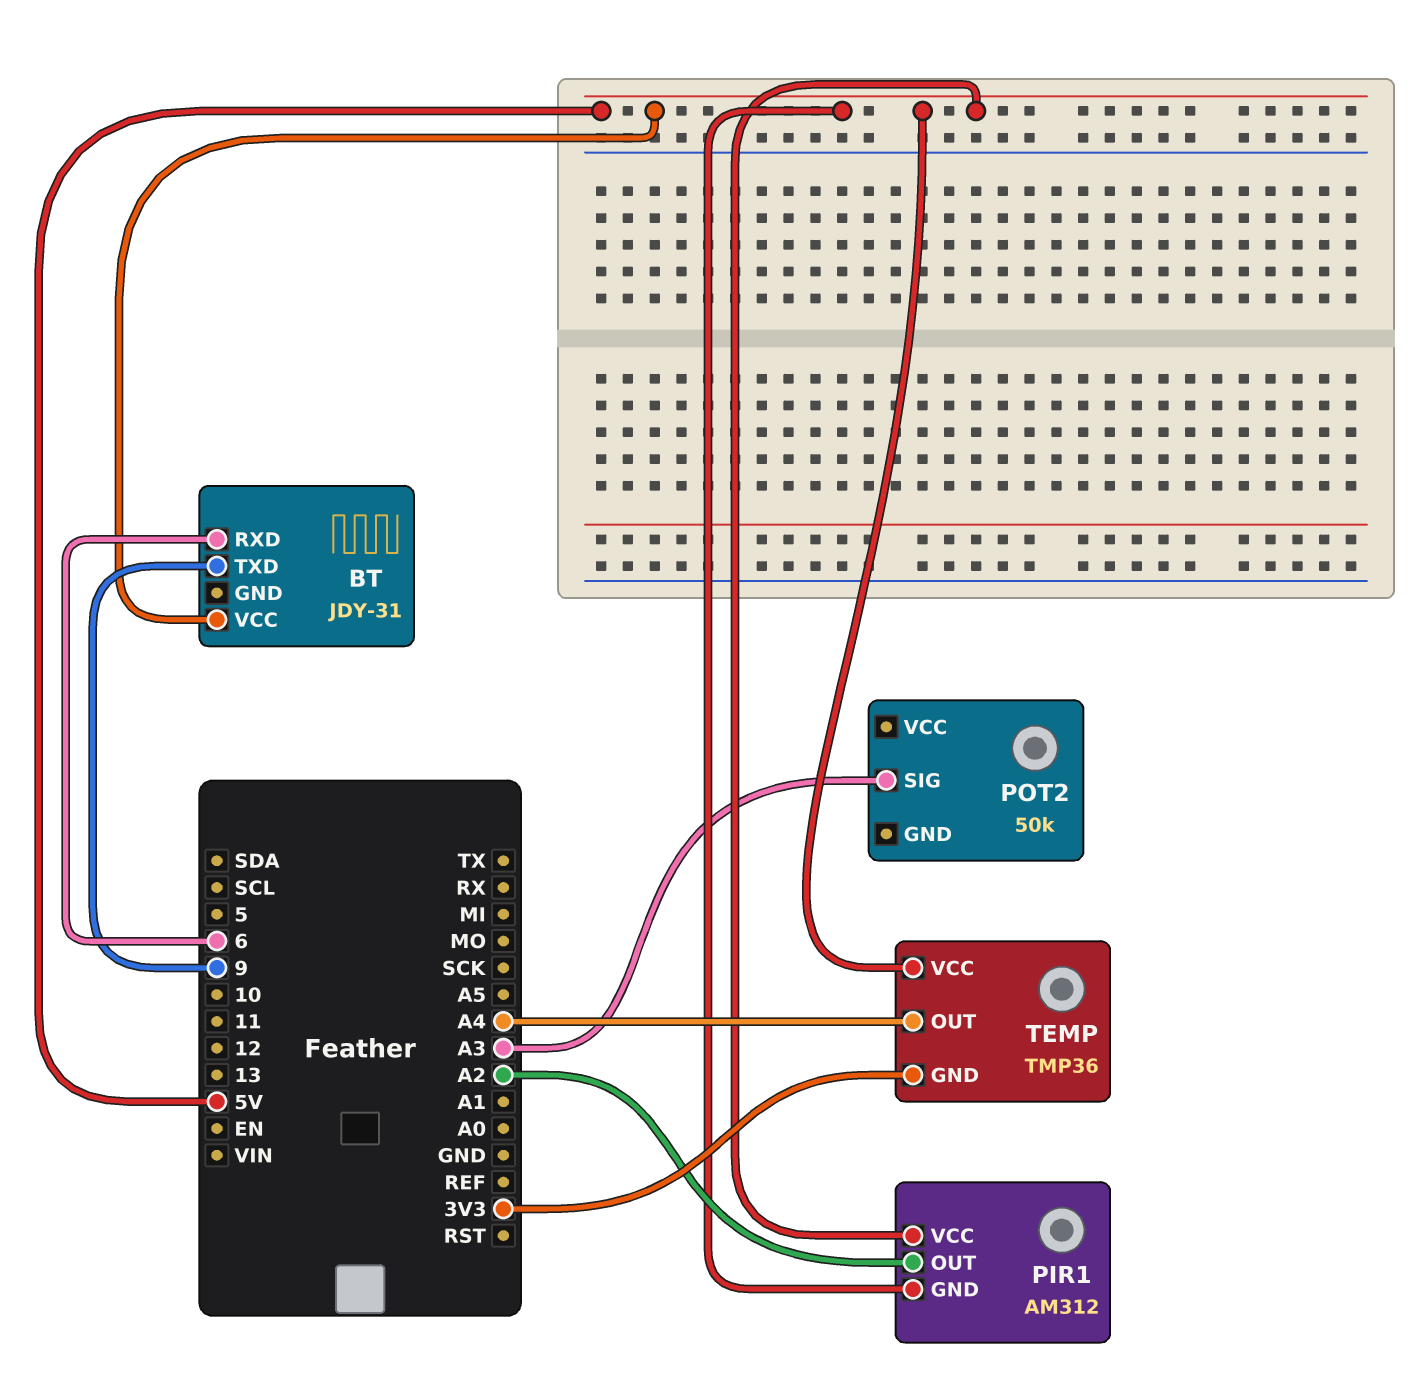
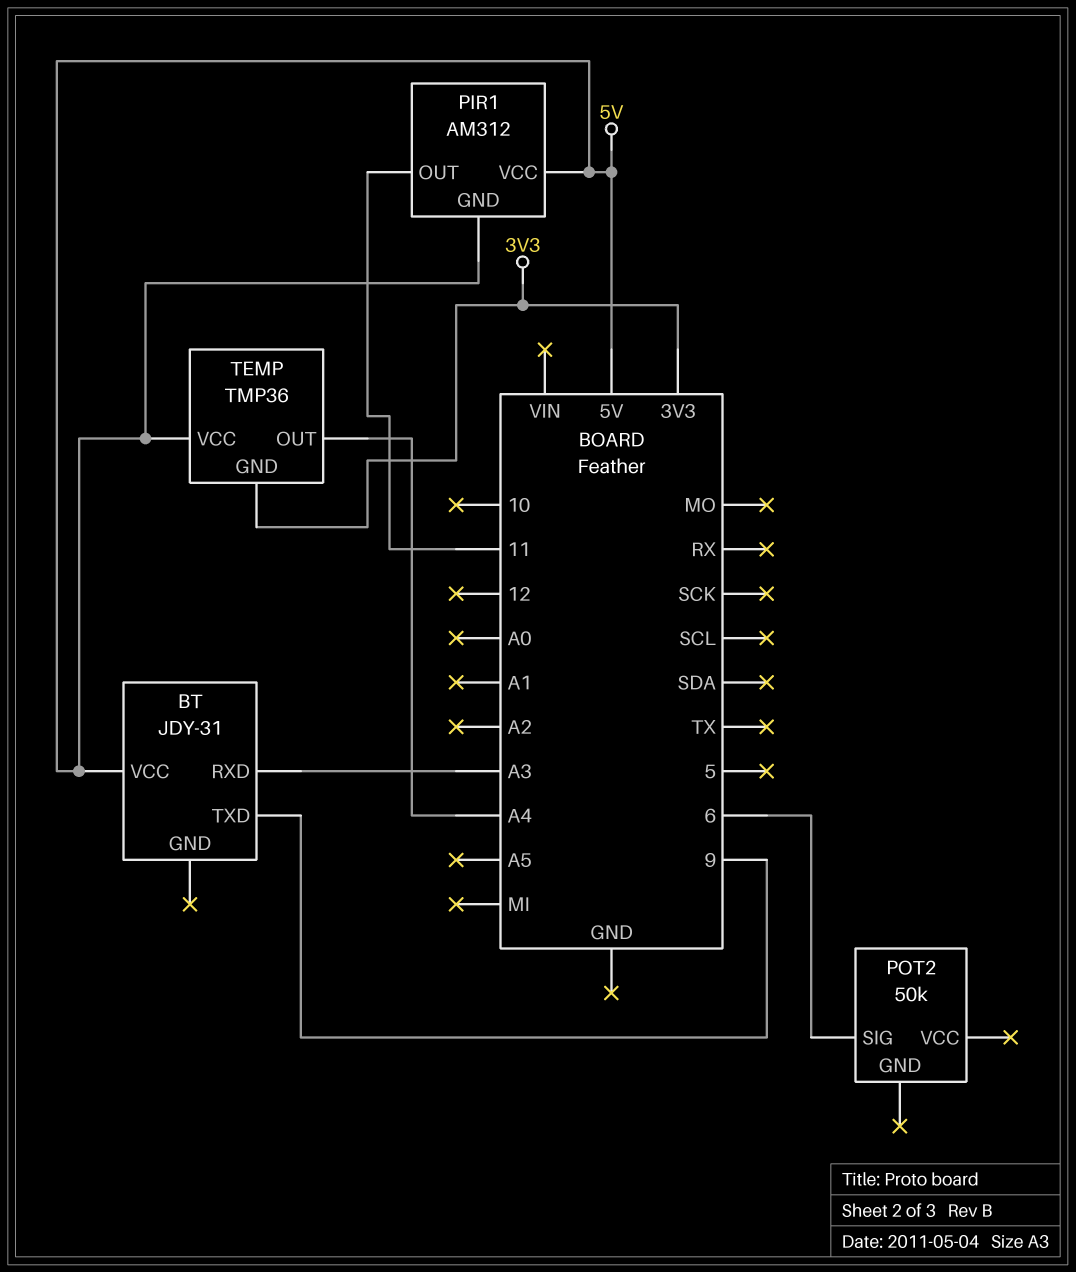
BT pin RXD: 6 -> A3
PIR1 pin OUT: A2 -> 11
POT2 pin SIG: A3 -> 6

